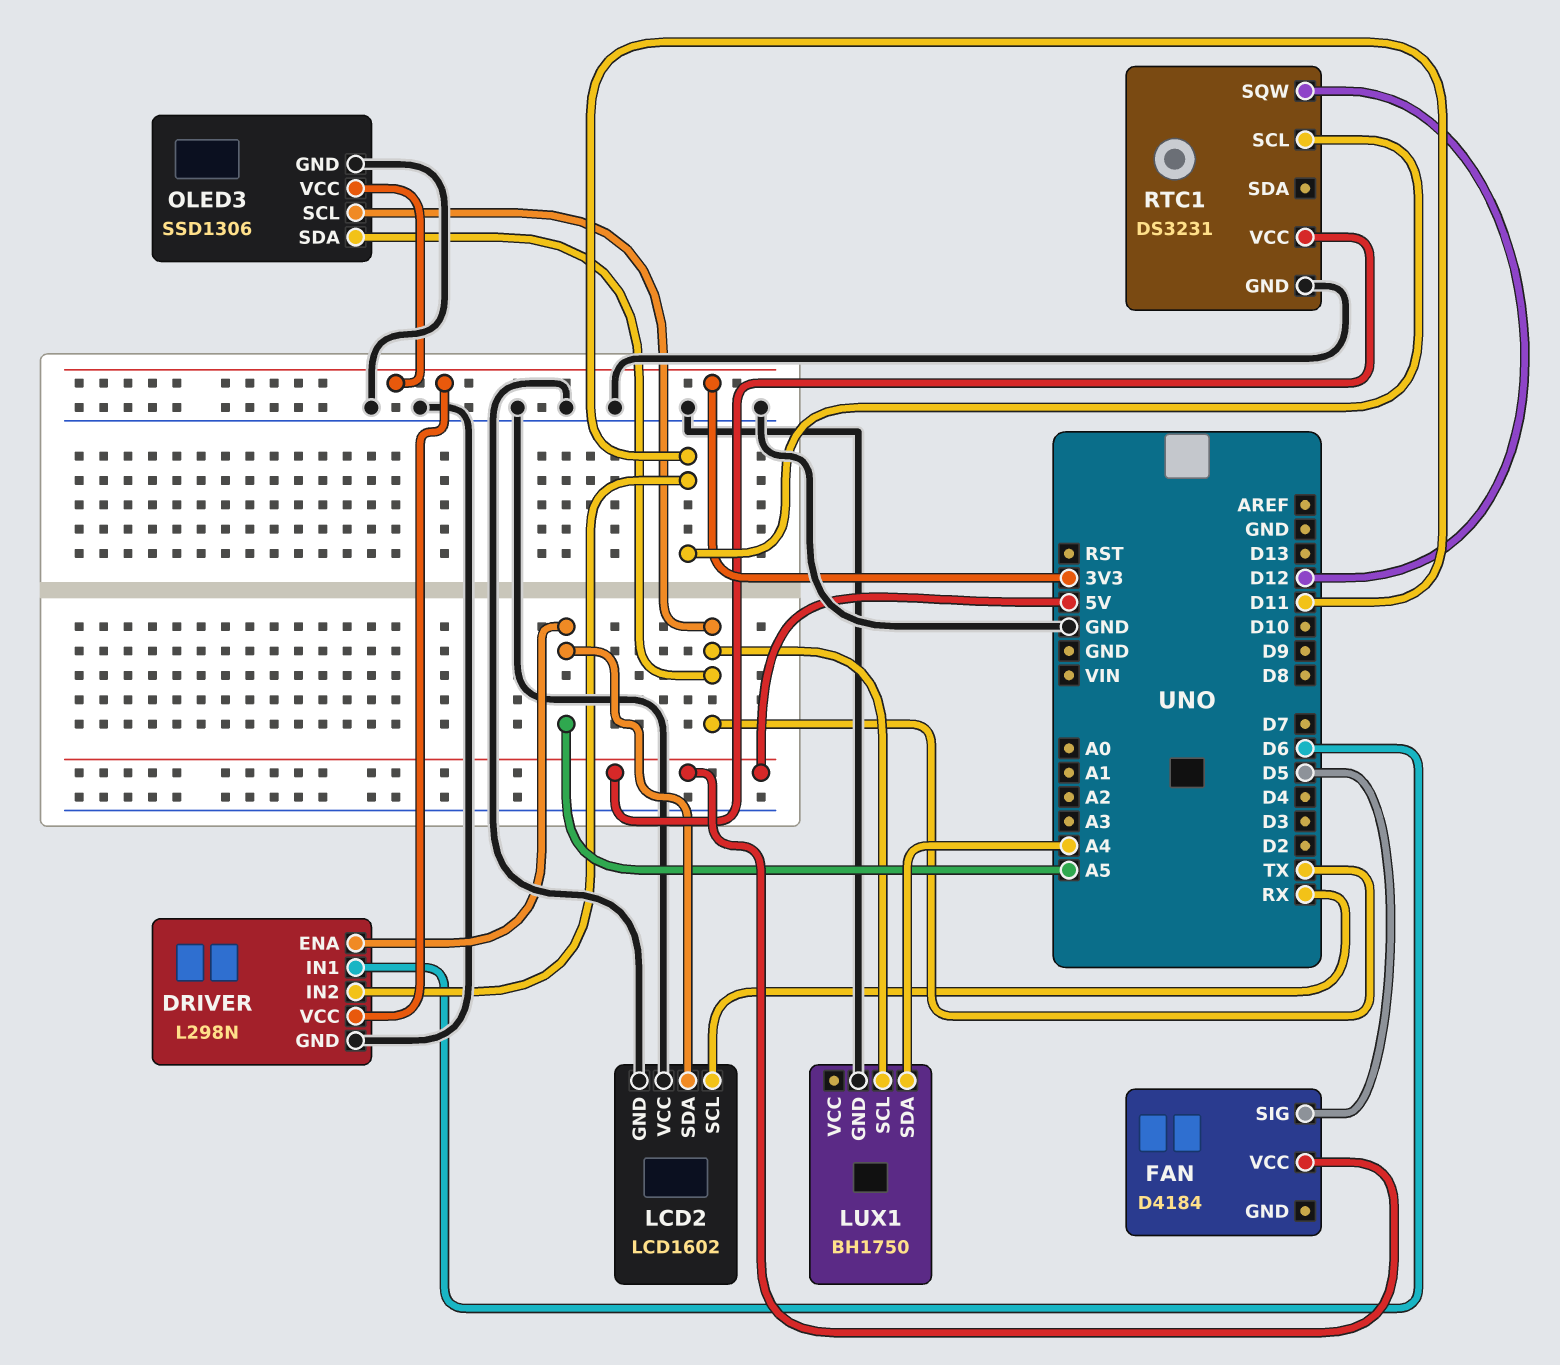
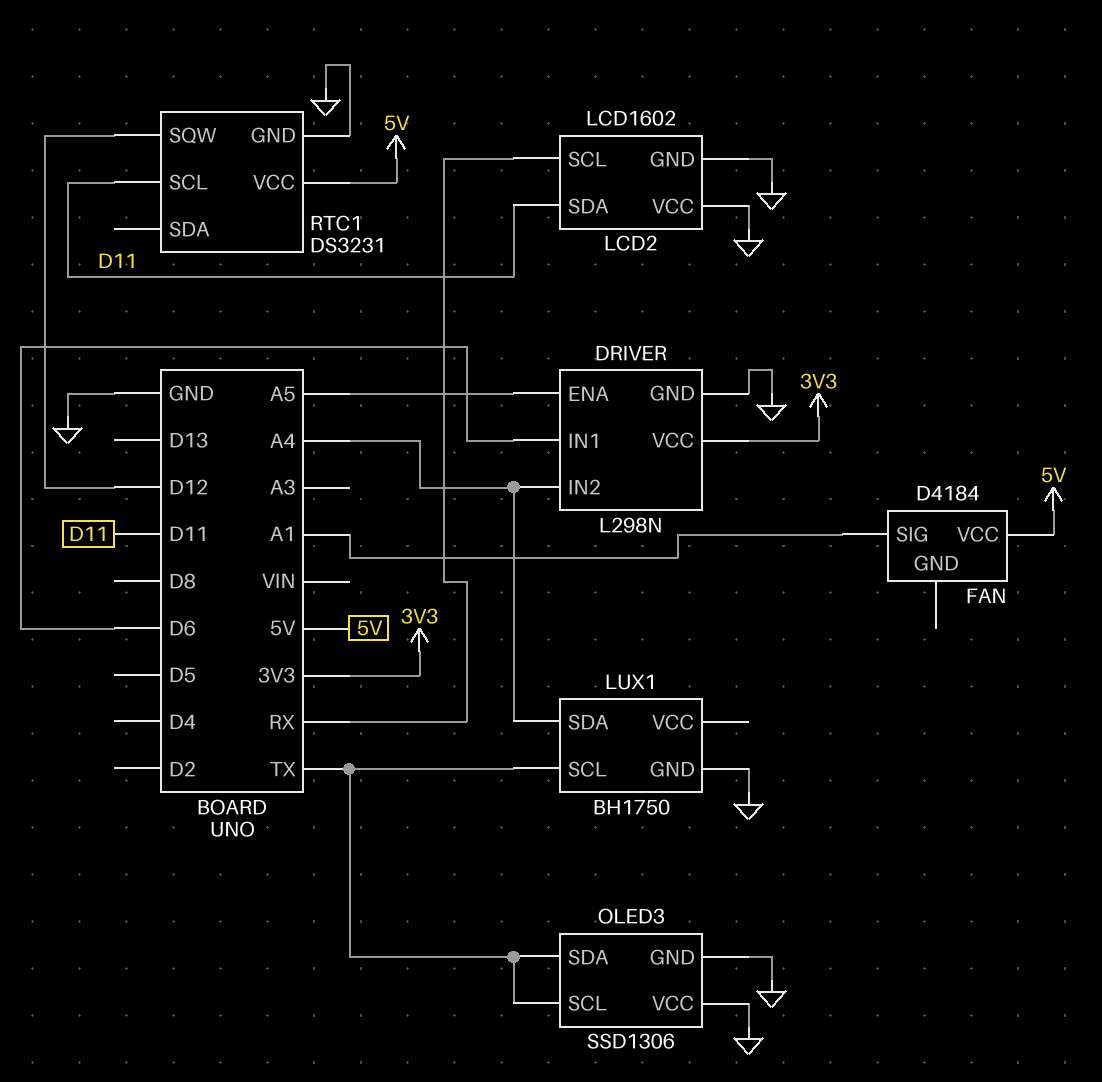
DRIVER pin IN2: D11 -> A4
FAN pin SIG: D5 -> A1
LCD2 pin SDA: A5 -> D11
OLED3 pin VCC: 3V3 -> GND

